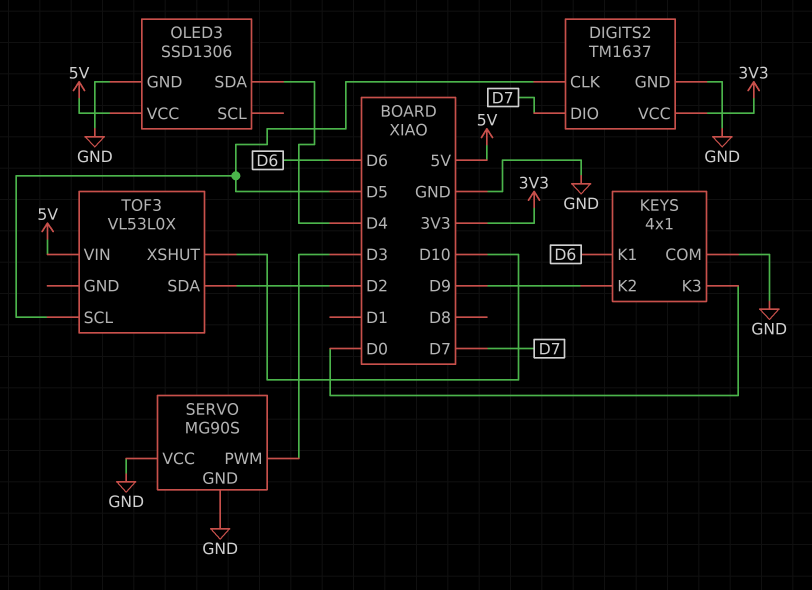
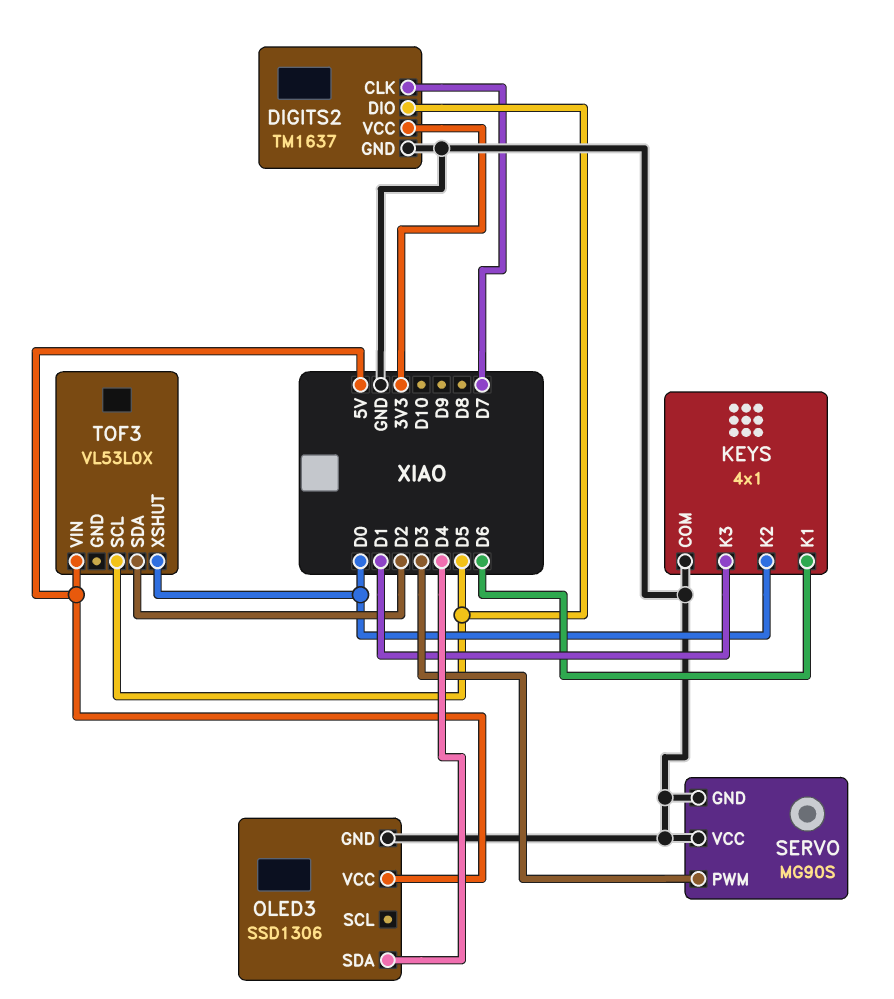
DIGITS2 pin CLK: D5 -> D7
DIGITS2 pin DIO: D7 -> D5
KEYS pin K2: D9 -> D0
KEYS pin K3: D0 -> D1
TOF3 pin XSHUT: D10 -> D0

